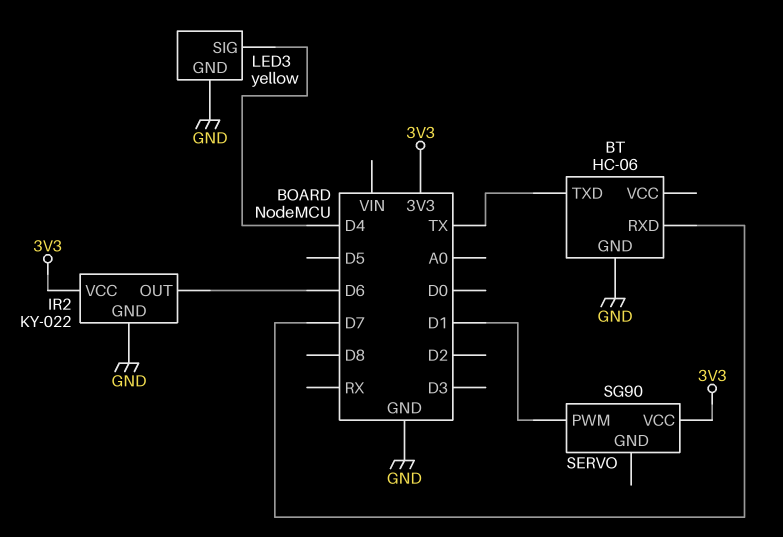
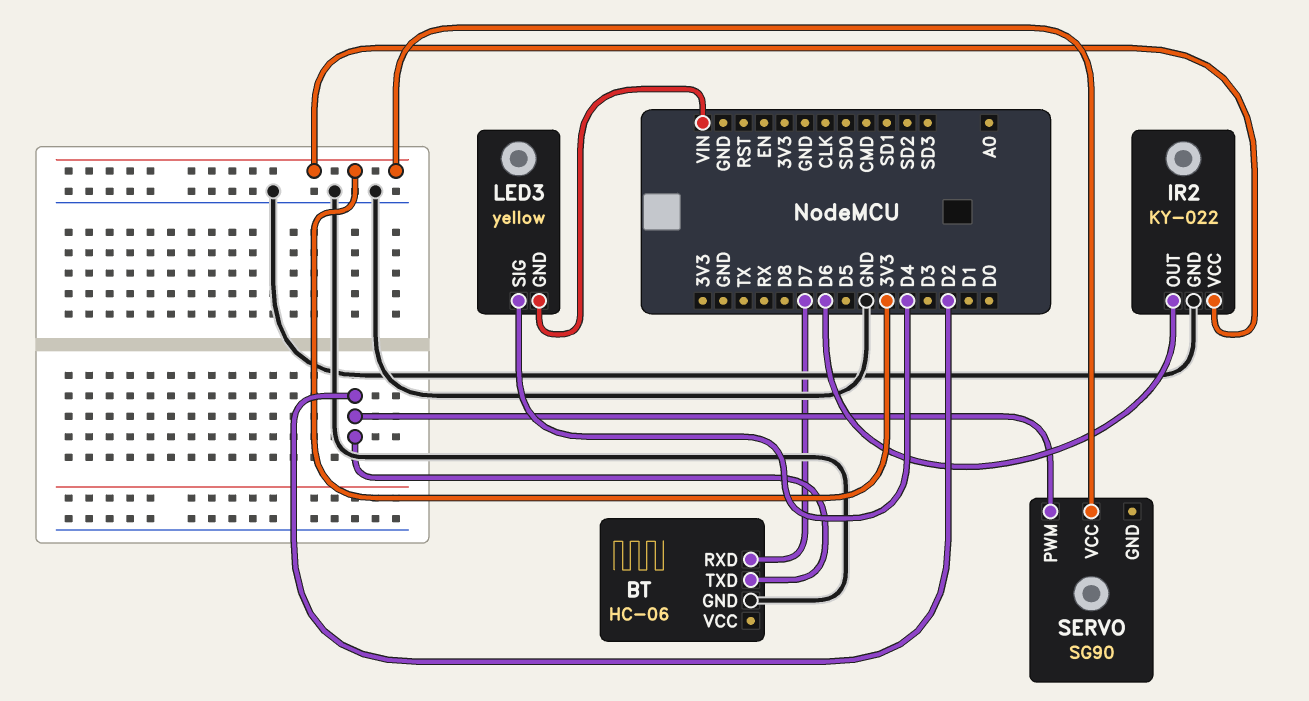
BT pin TXD: TX -> D2
LED3 pin GND: GND -> VIN
SERVO pin PWM: D1 -> D2

